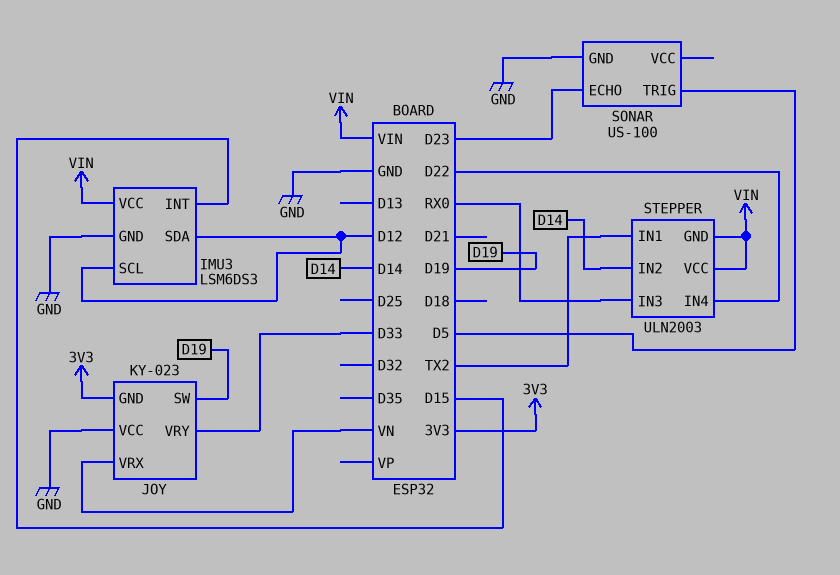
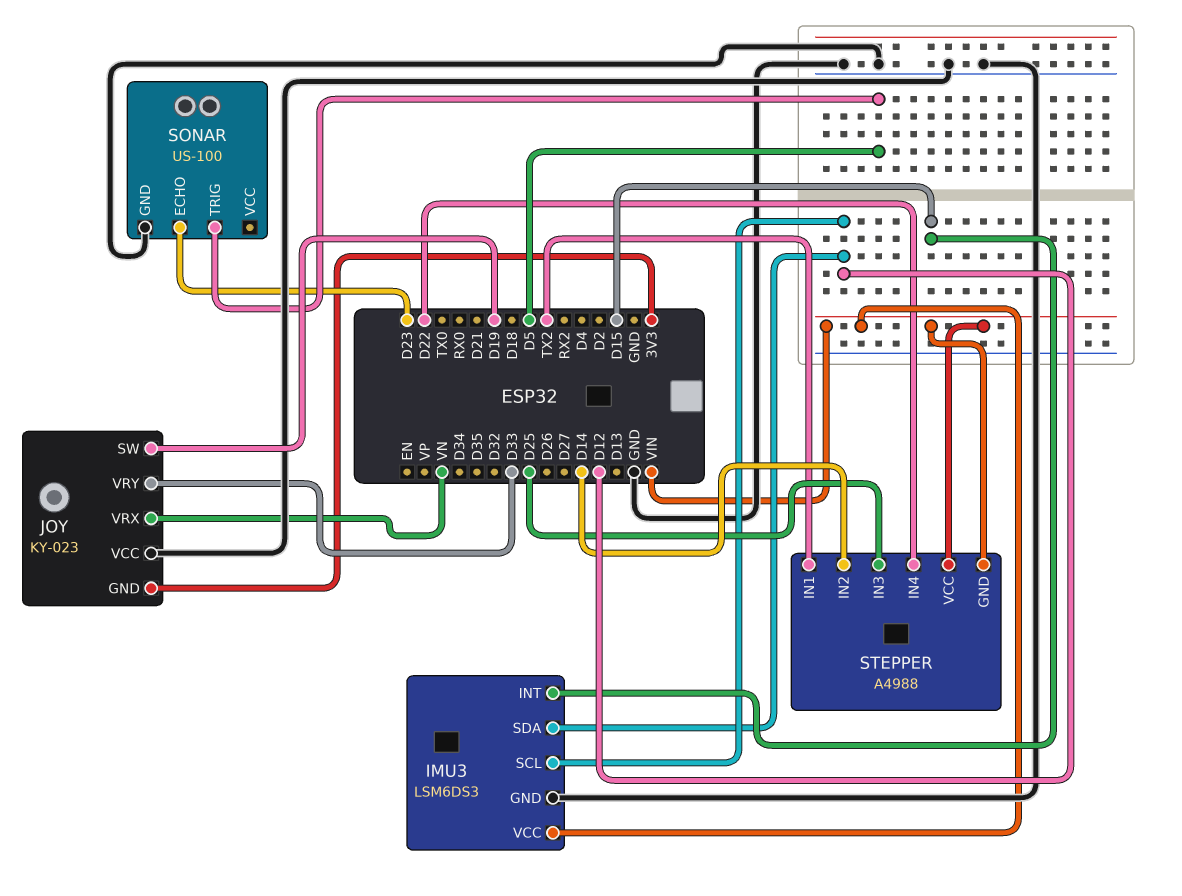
STEPPER: ULN2003 -> A4988
STEPPER pin IN3: RX0 -> D25

